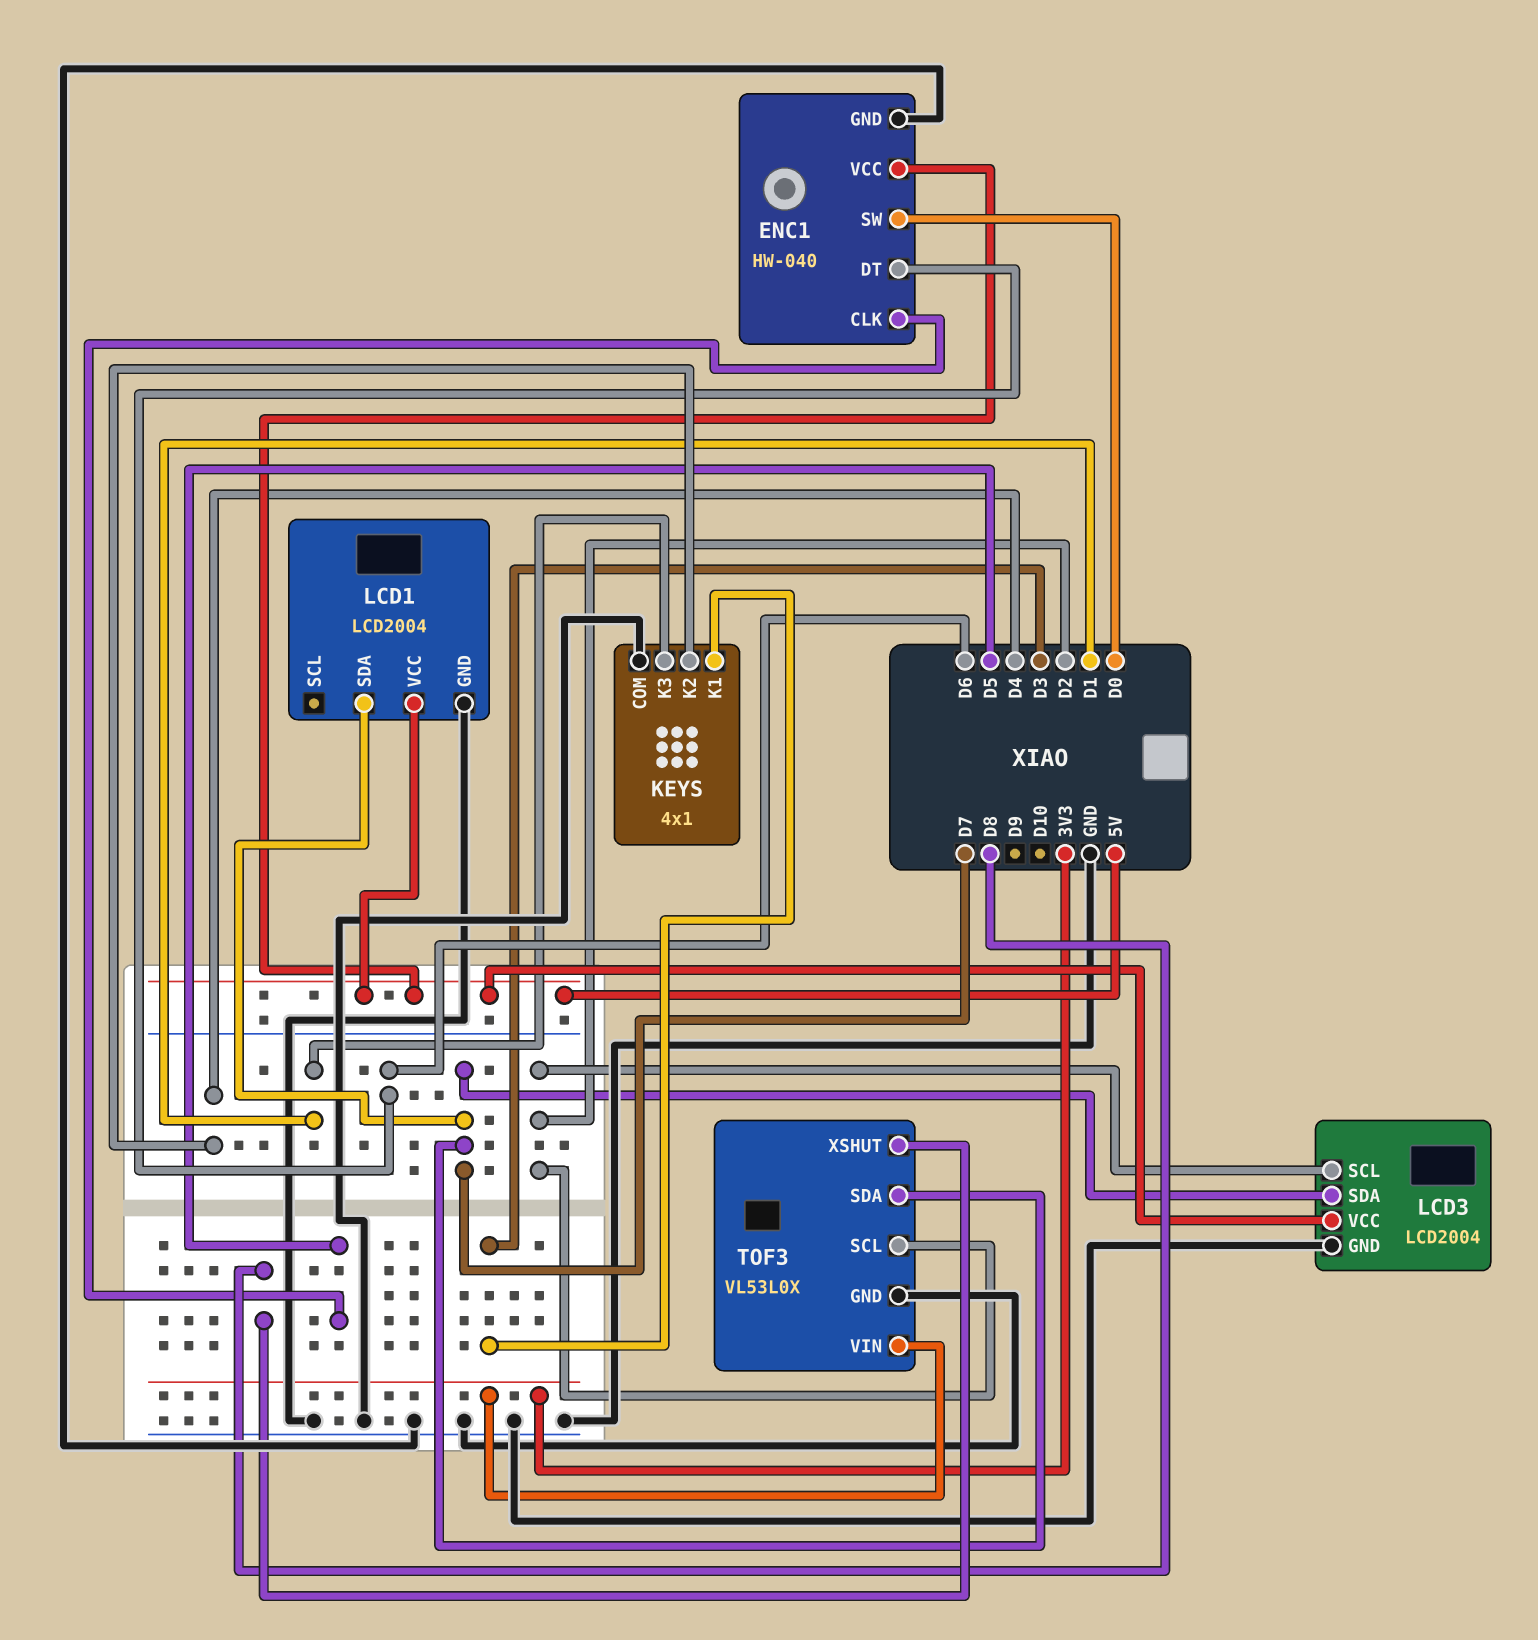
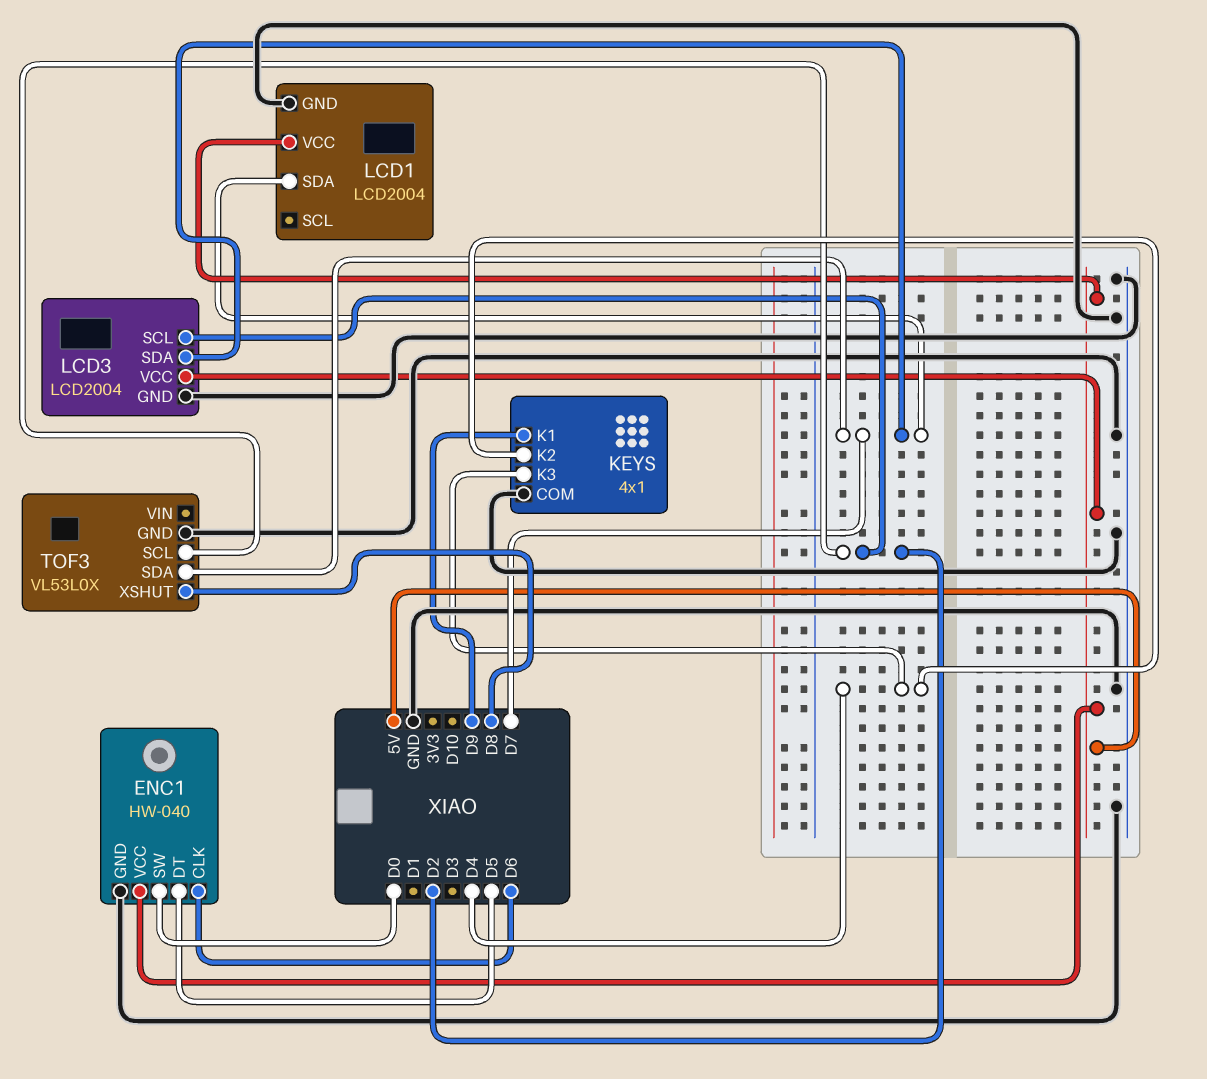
ENC1 pin CLK: D5 -> D6
ENC1 pin DT: D6 -> D5
KEYS pin K1: D3 -> D9
KEYS pin K3: D1 -> D4
TOF3 pin VIN: 3V3 -> none

